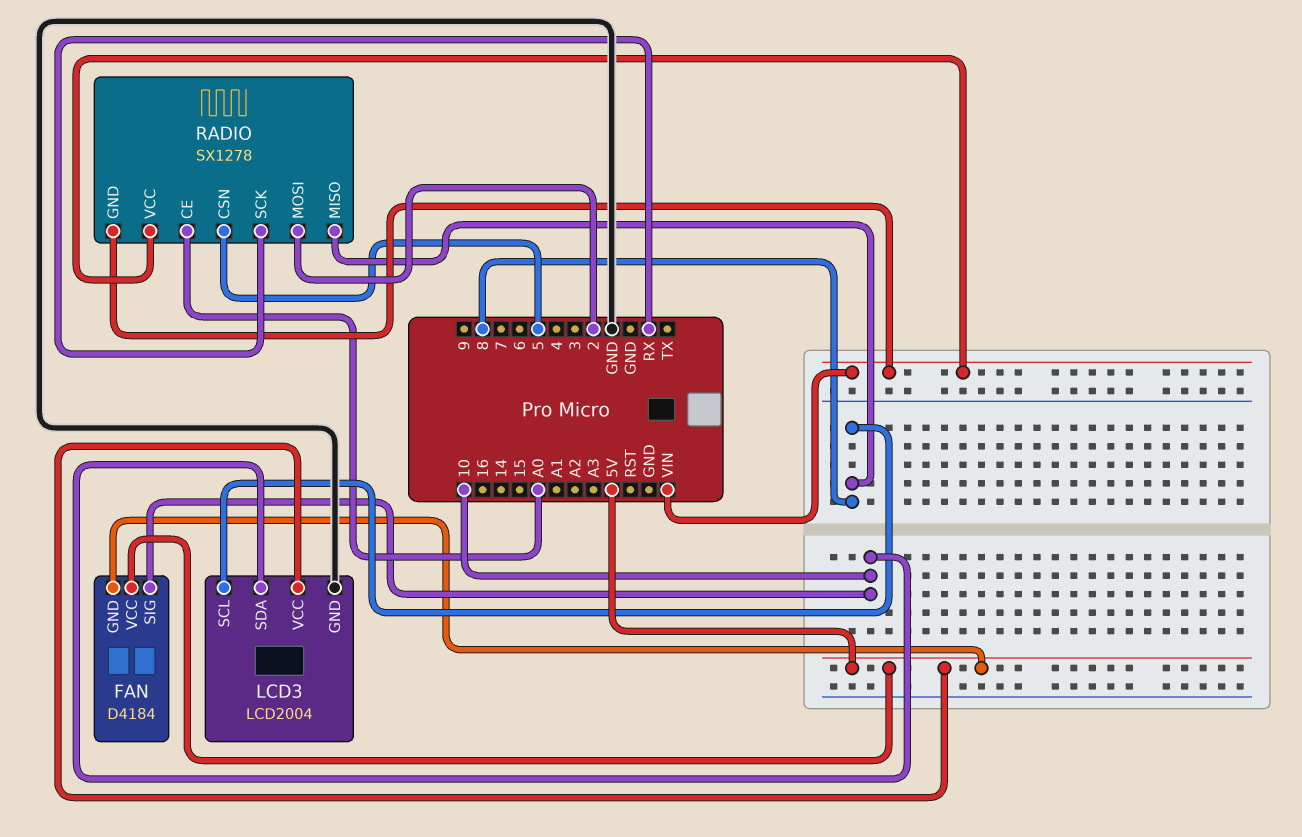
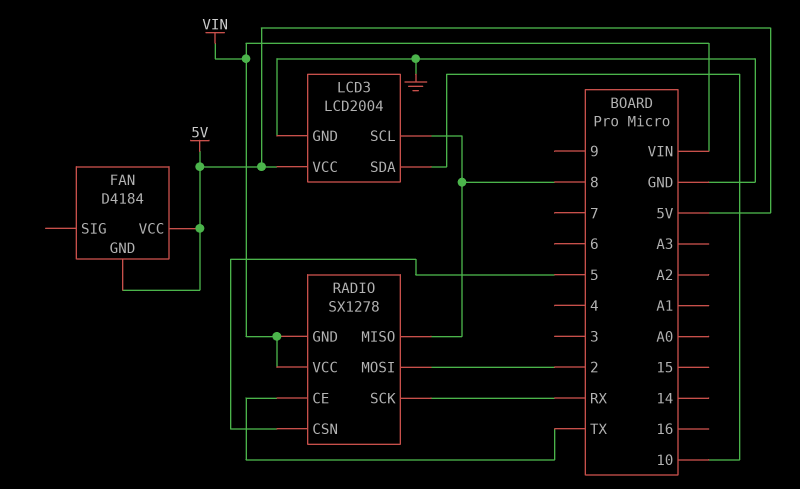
FAN pin SIG: 10 -> none
RADIO pin CE: A0 -> TX

